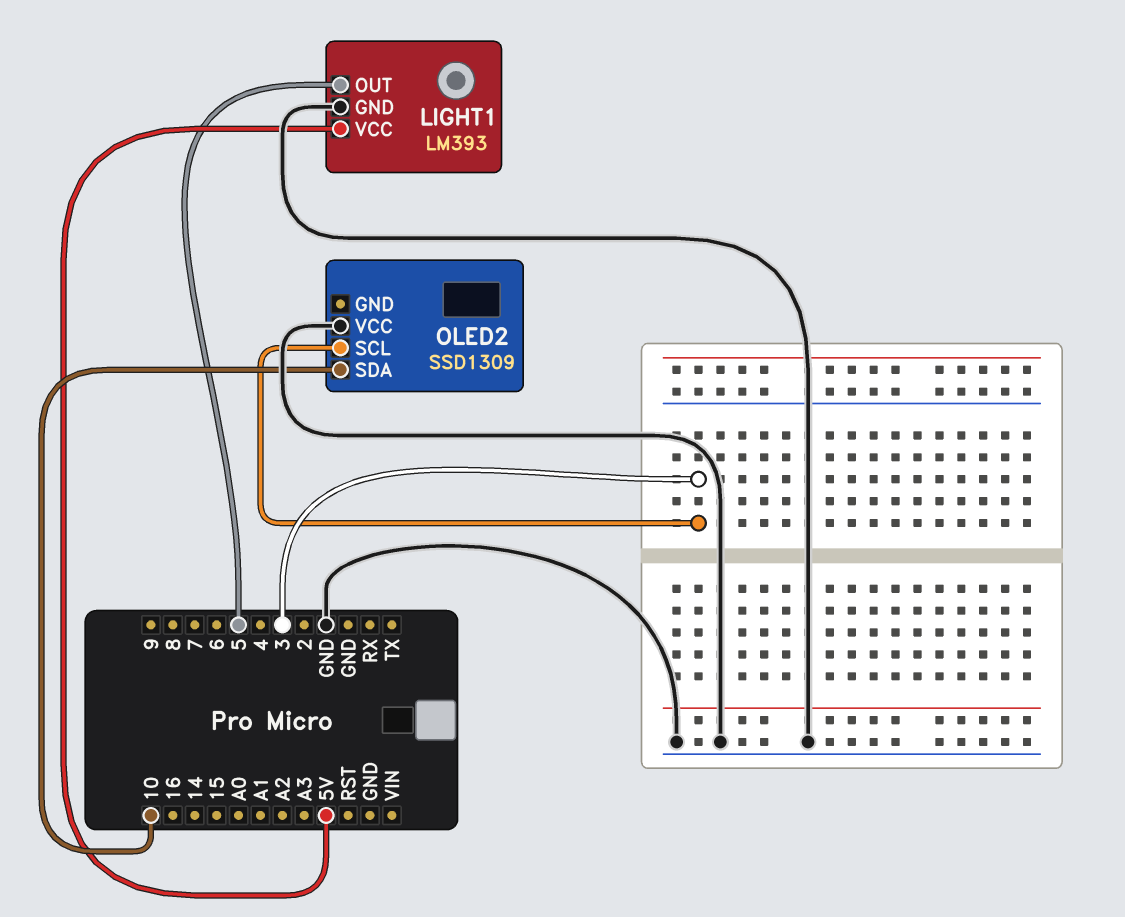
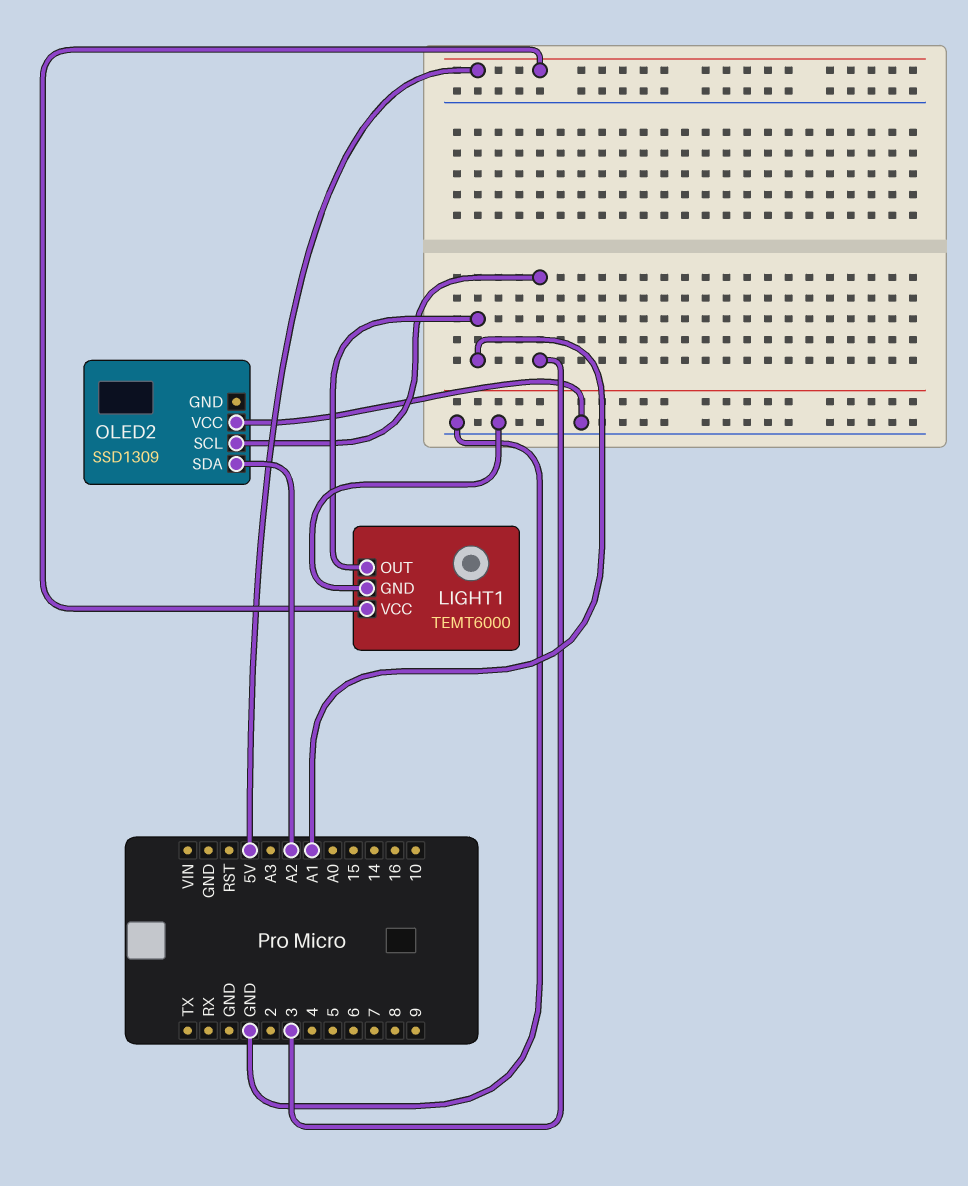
LIGHT1: LM393 -> TEMT6000
LIGHT1 pin OUT: 5 -> A1
OLED2 pin SDA: 10 -> A2

